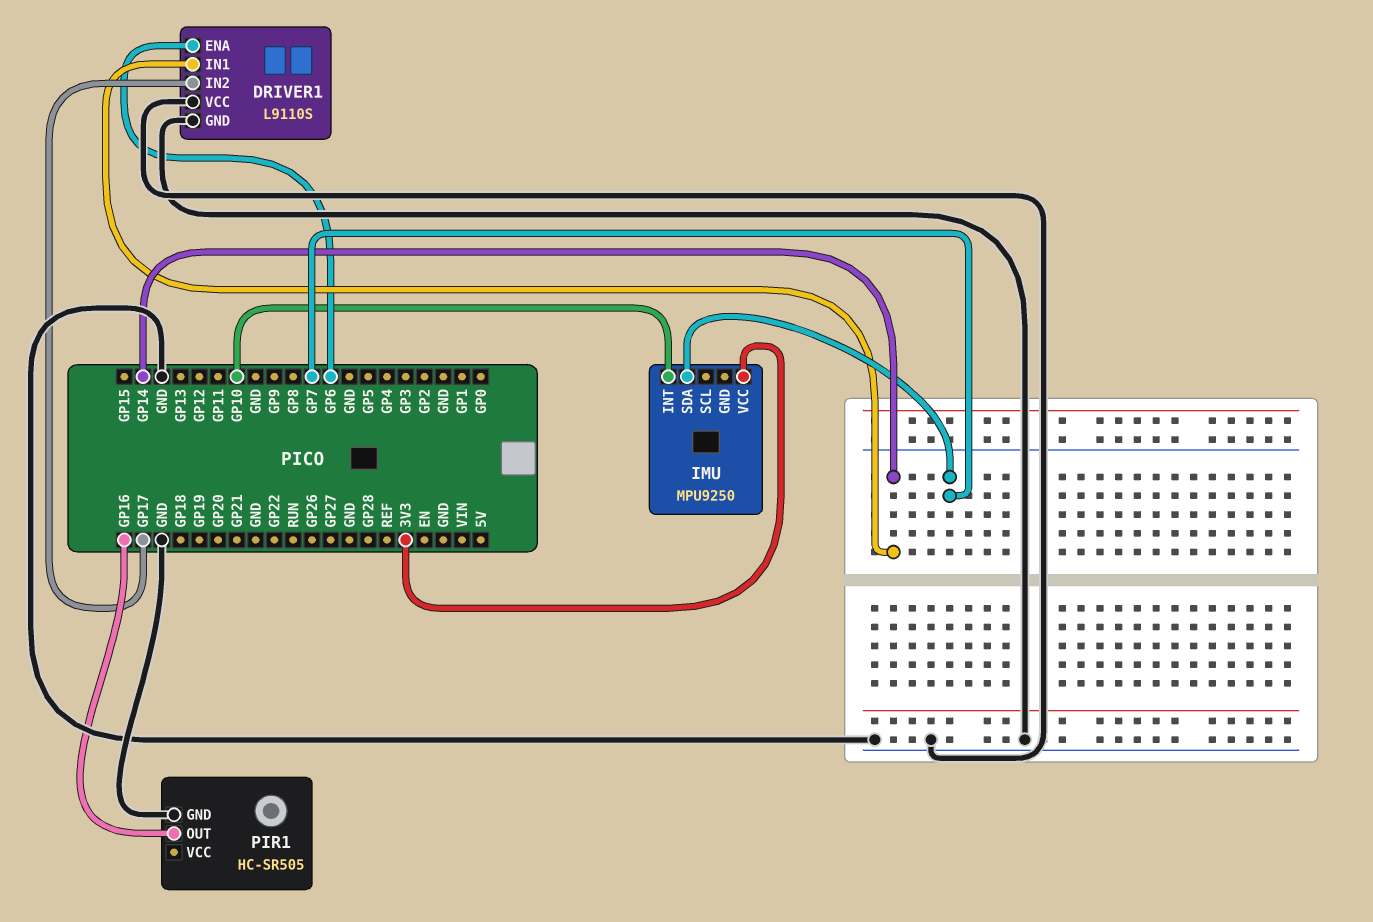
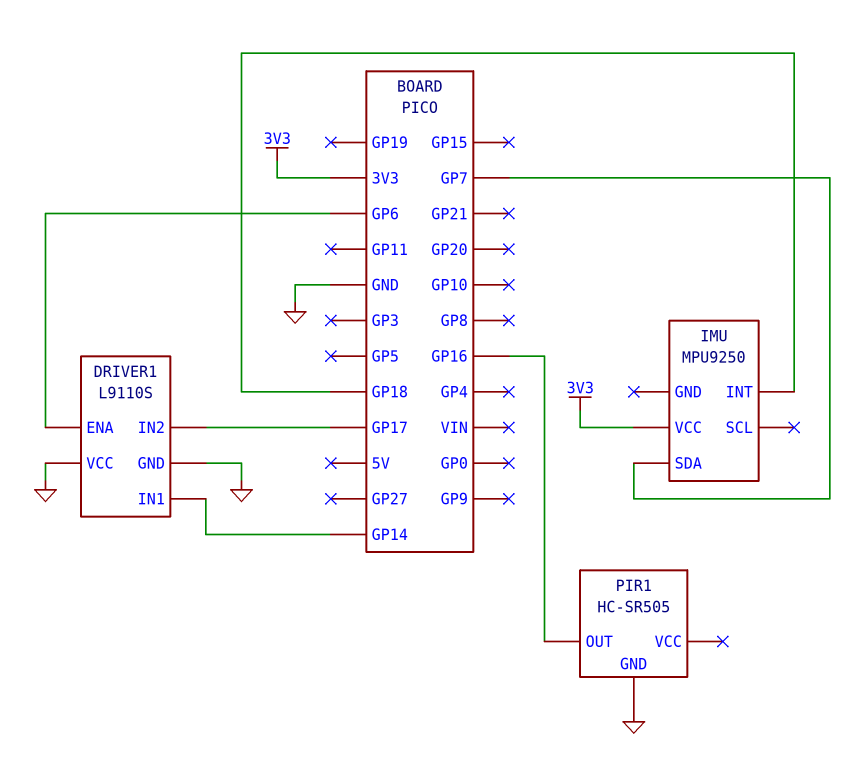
IMU pin INT: GP10 -> GP18

